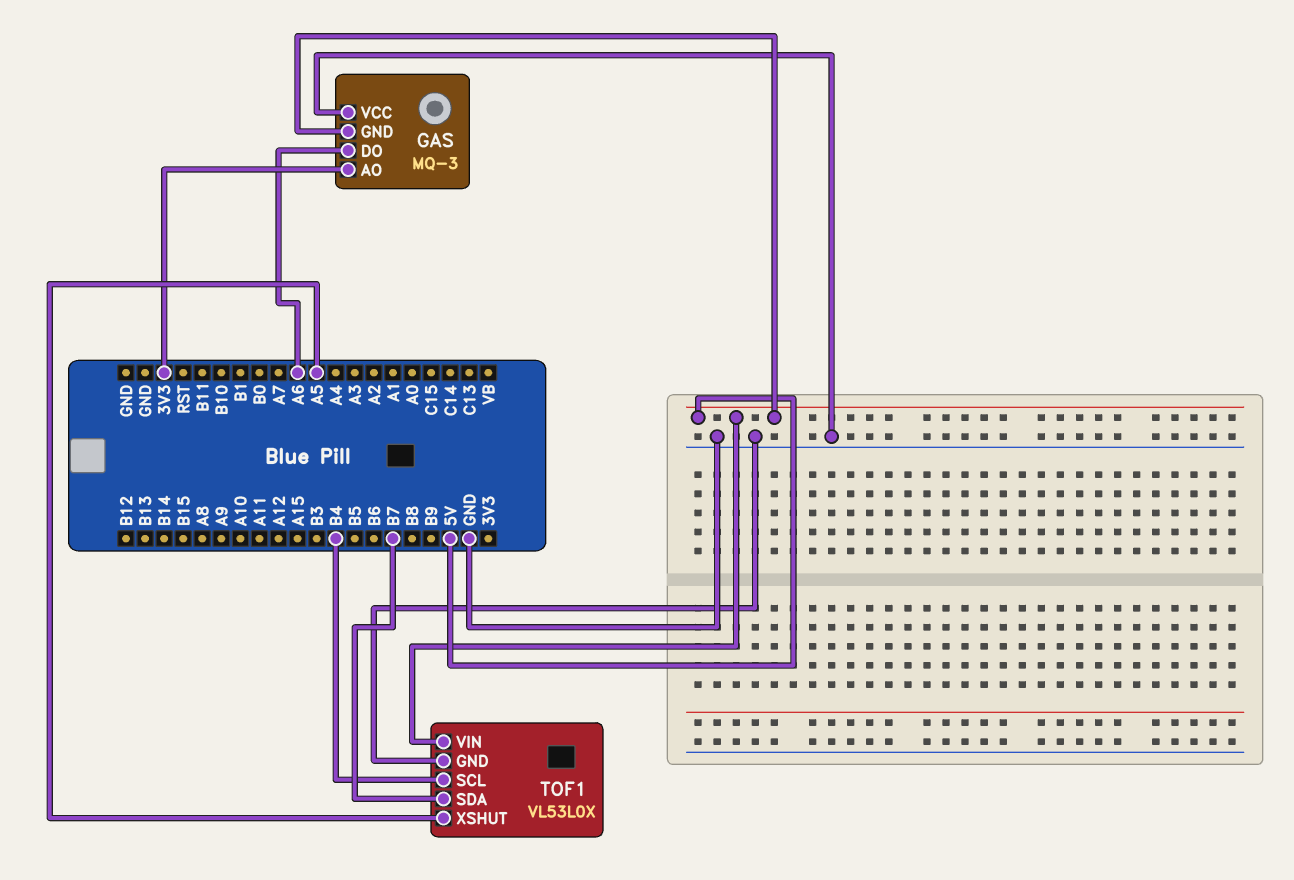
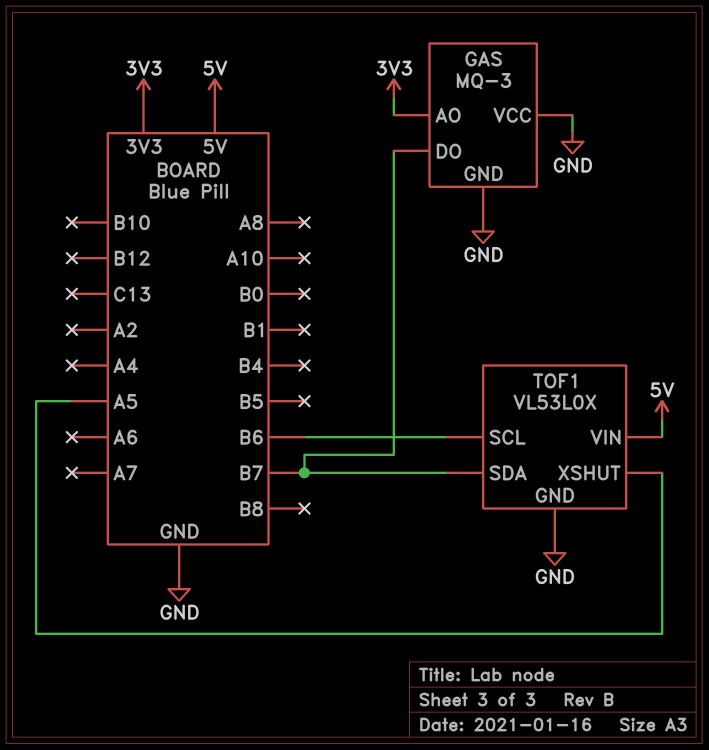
GAS pin DO: A6 -> B7
GAS pin GND: 5V -> GND
TOF1 pin SCL: B4 -> B6

